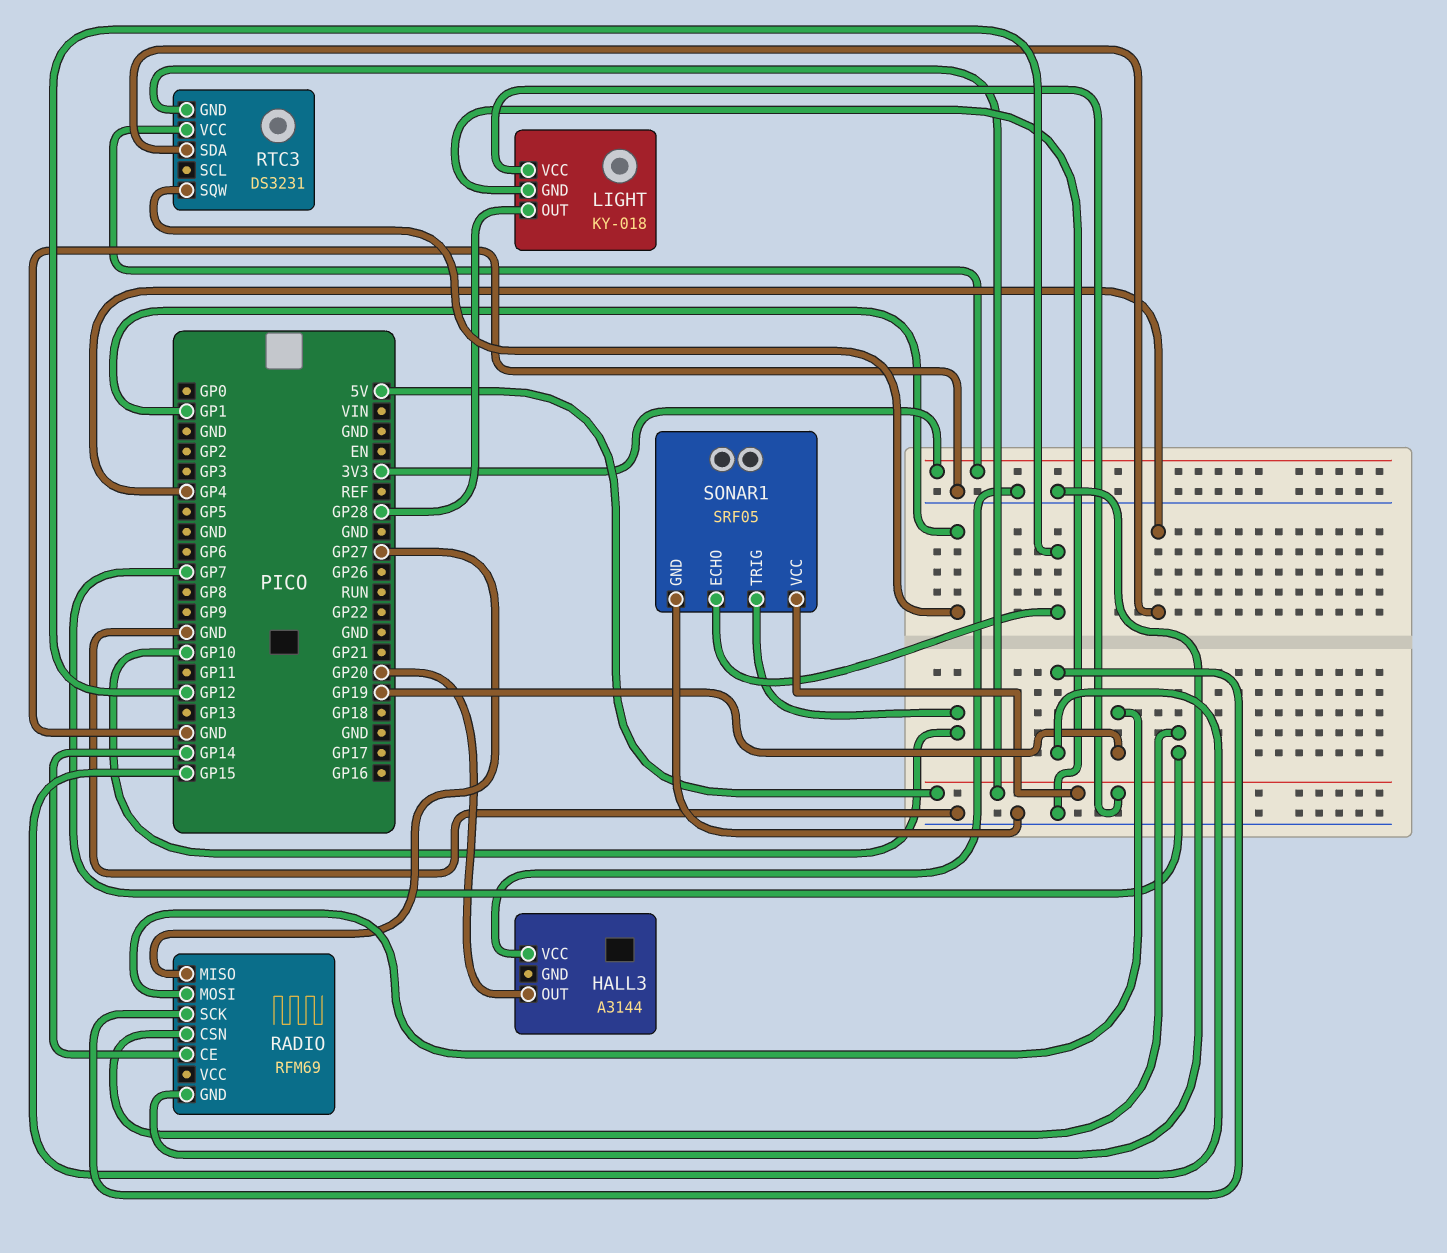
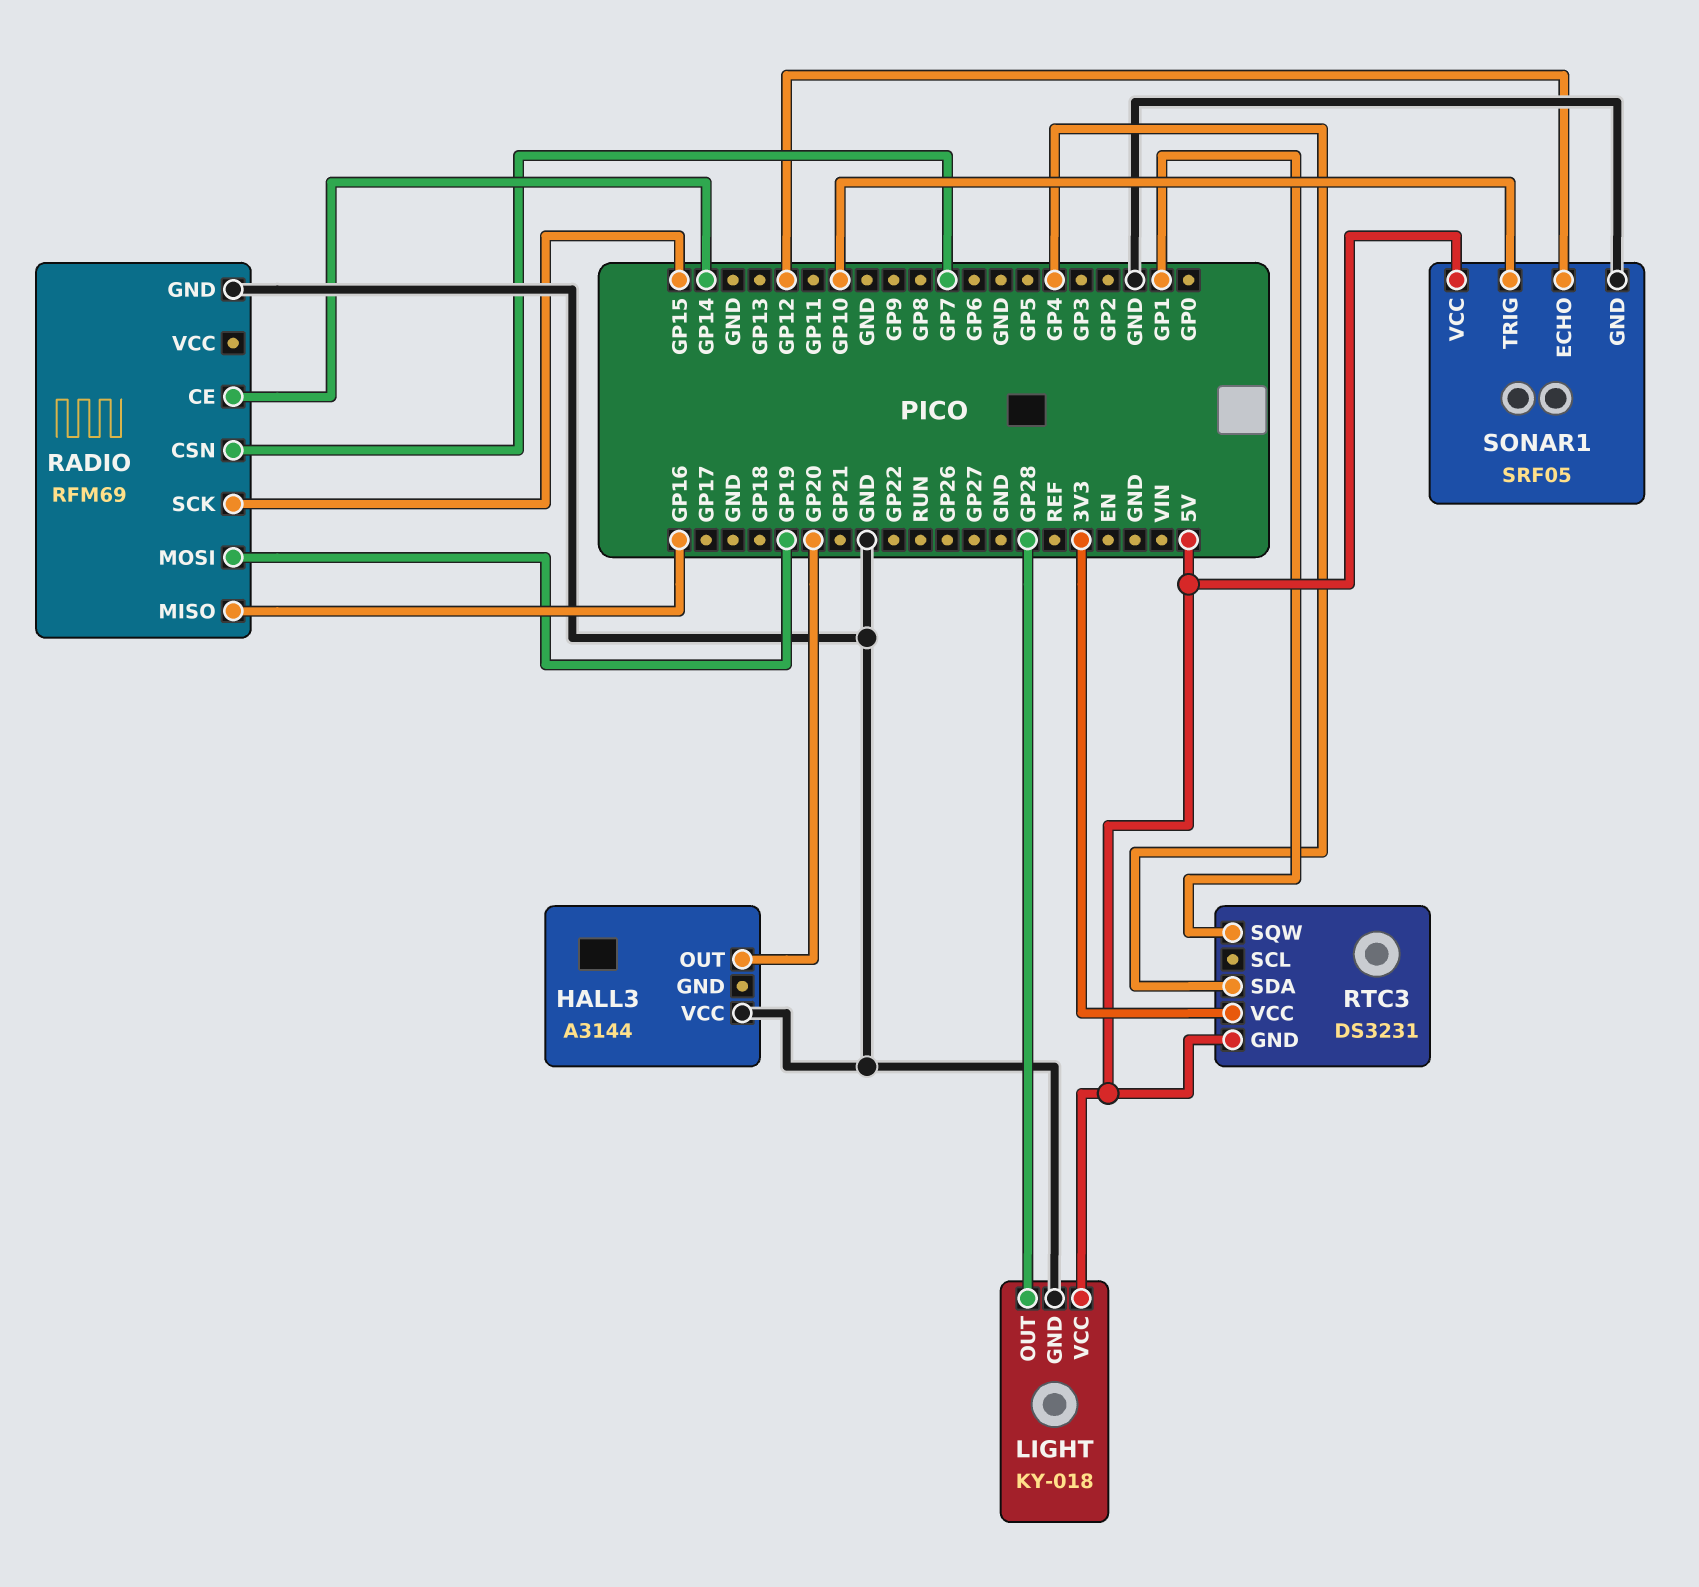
RADIO pin MISO: GP27 -> GP16

